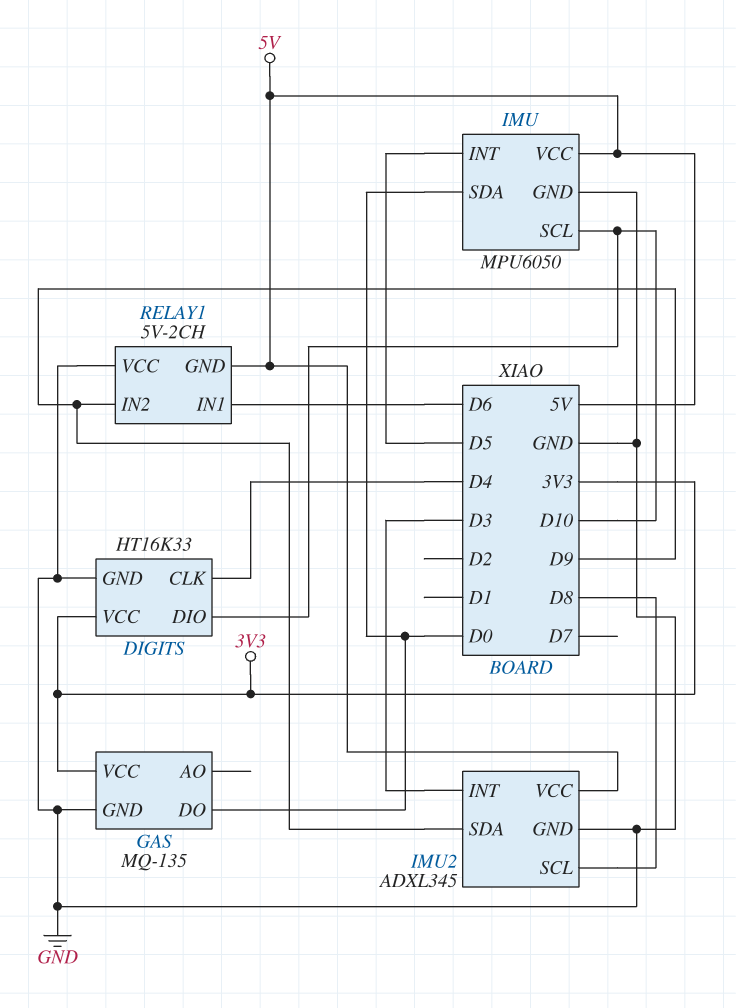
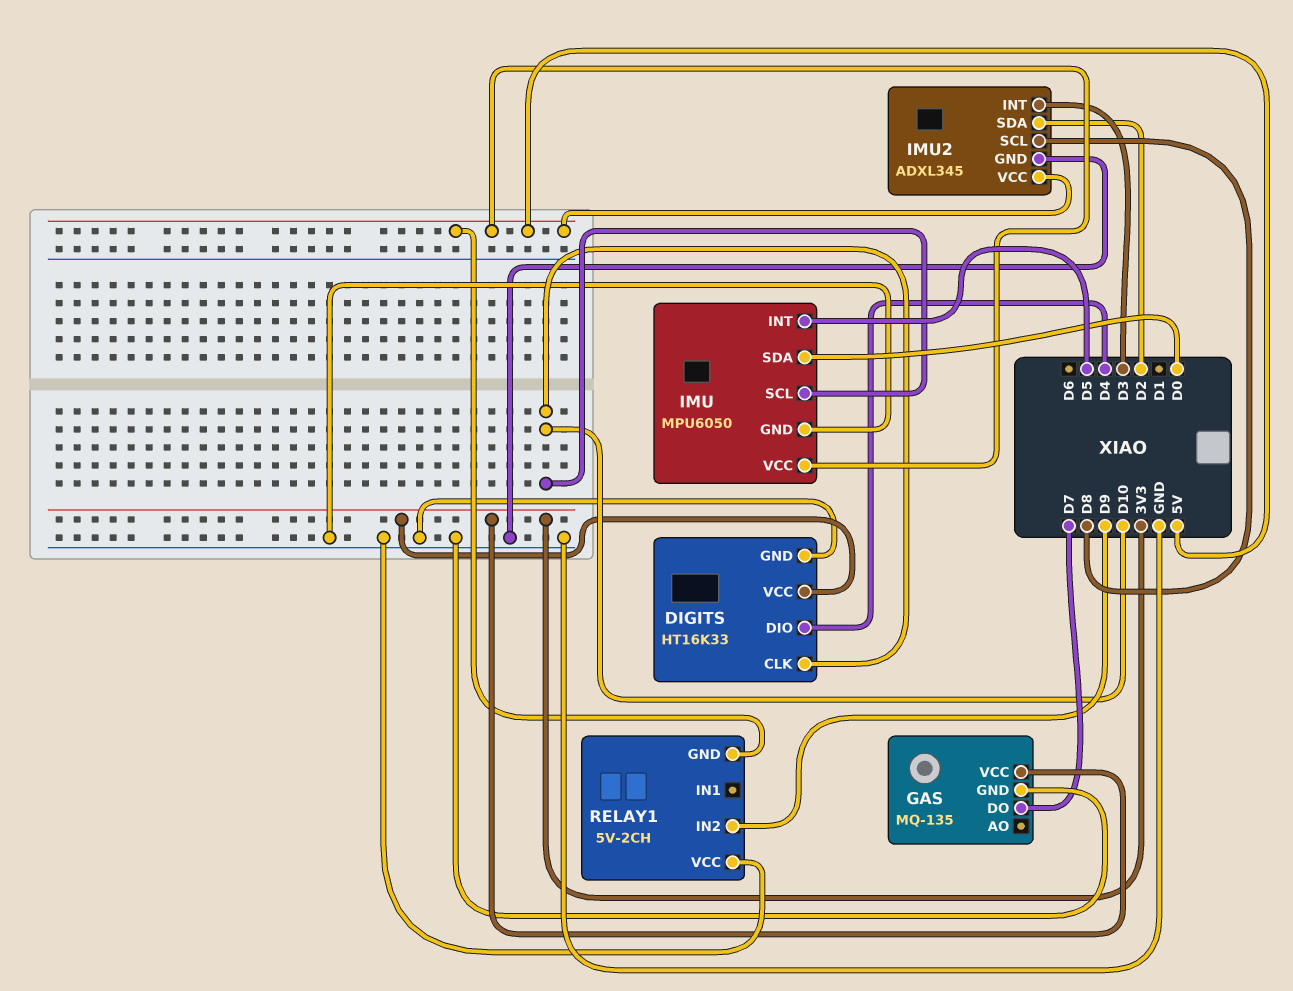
DIGITS pin CLK: D4 -> D10
DIGITS pin DIO: D10 -> D4
GAS pin DO: D0 -> D7
IMU2 pin SDA: D9 -> D2
RELAY1 pin IN1: D6 -> none

